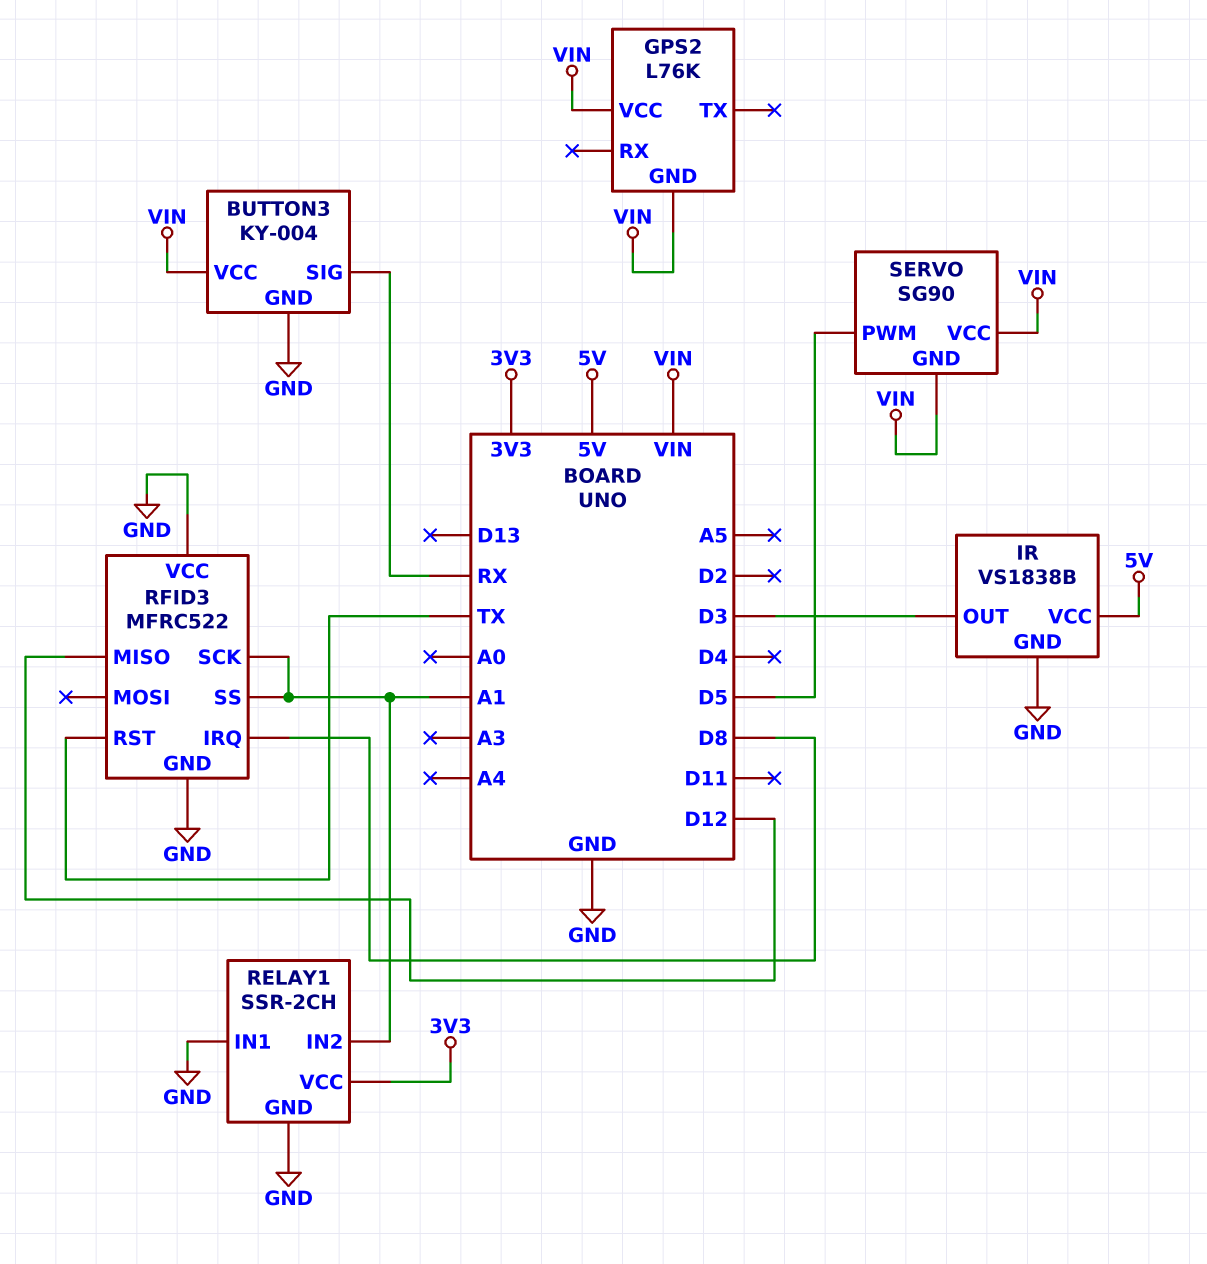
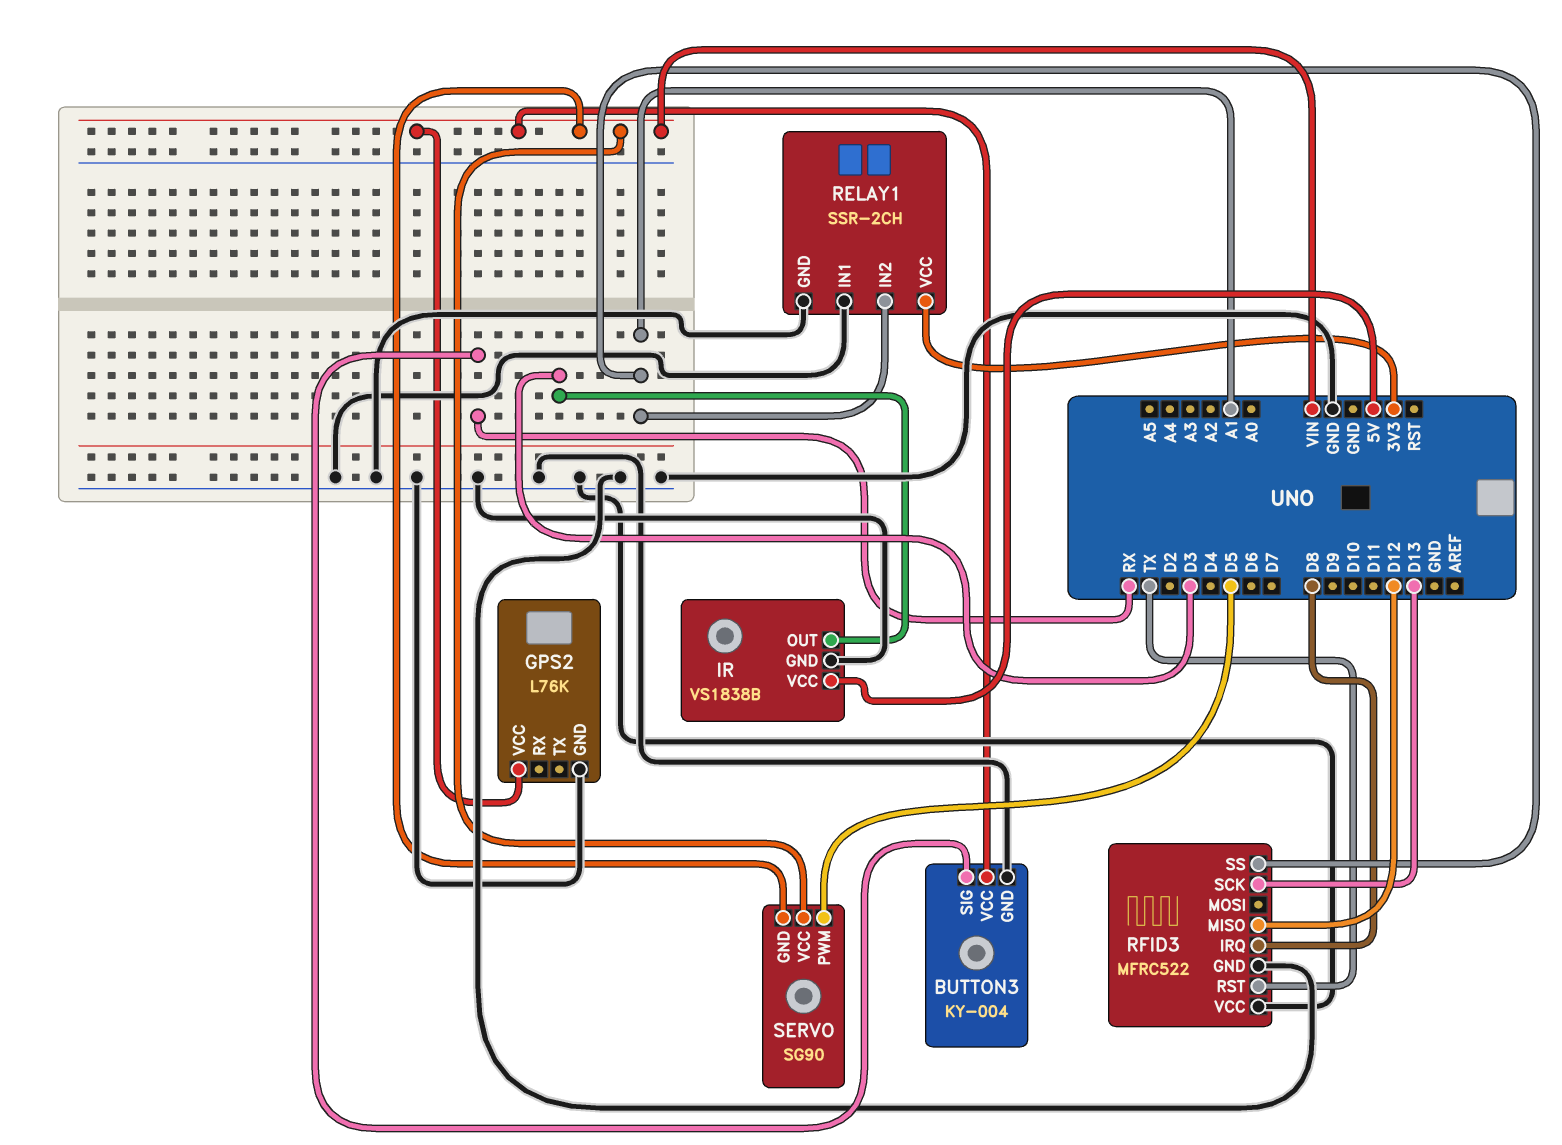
GPS2 pin GND: VIN -> GND
RFID3 pin SCK: A1 -> D13

